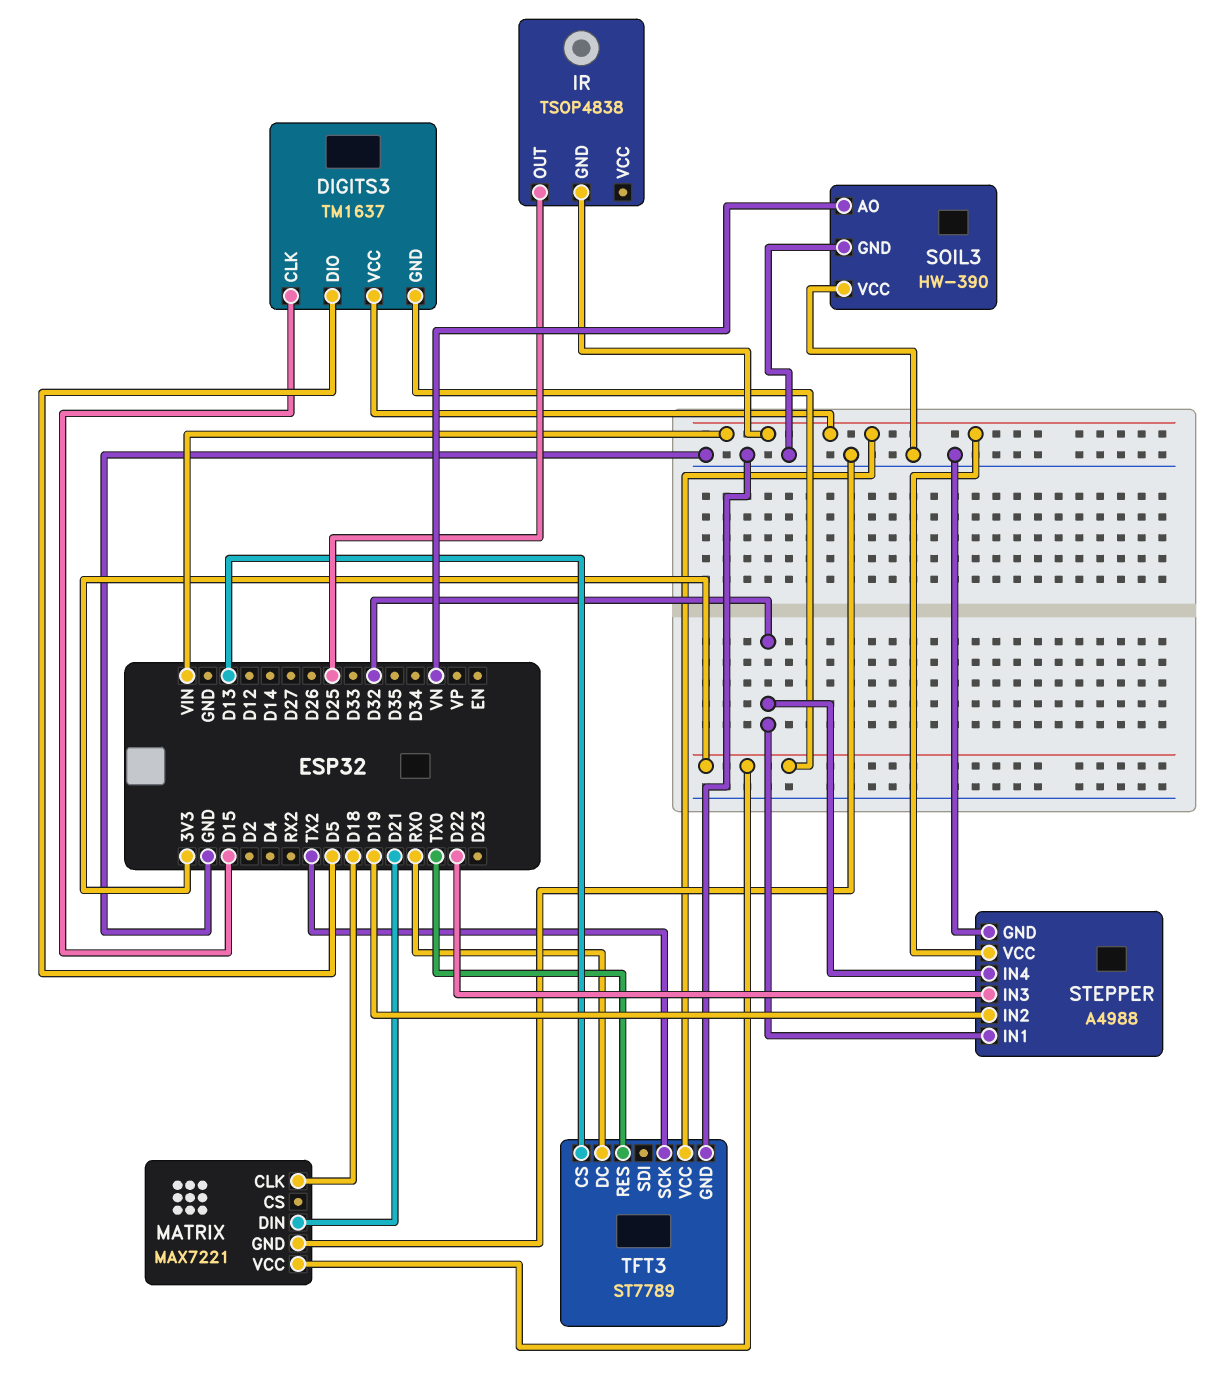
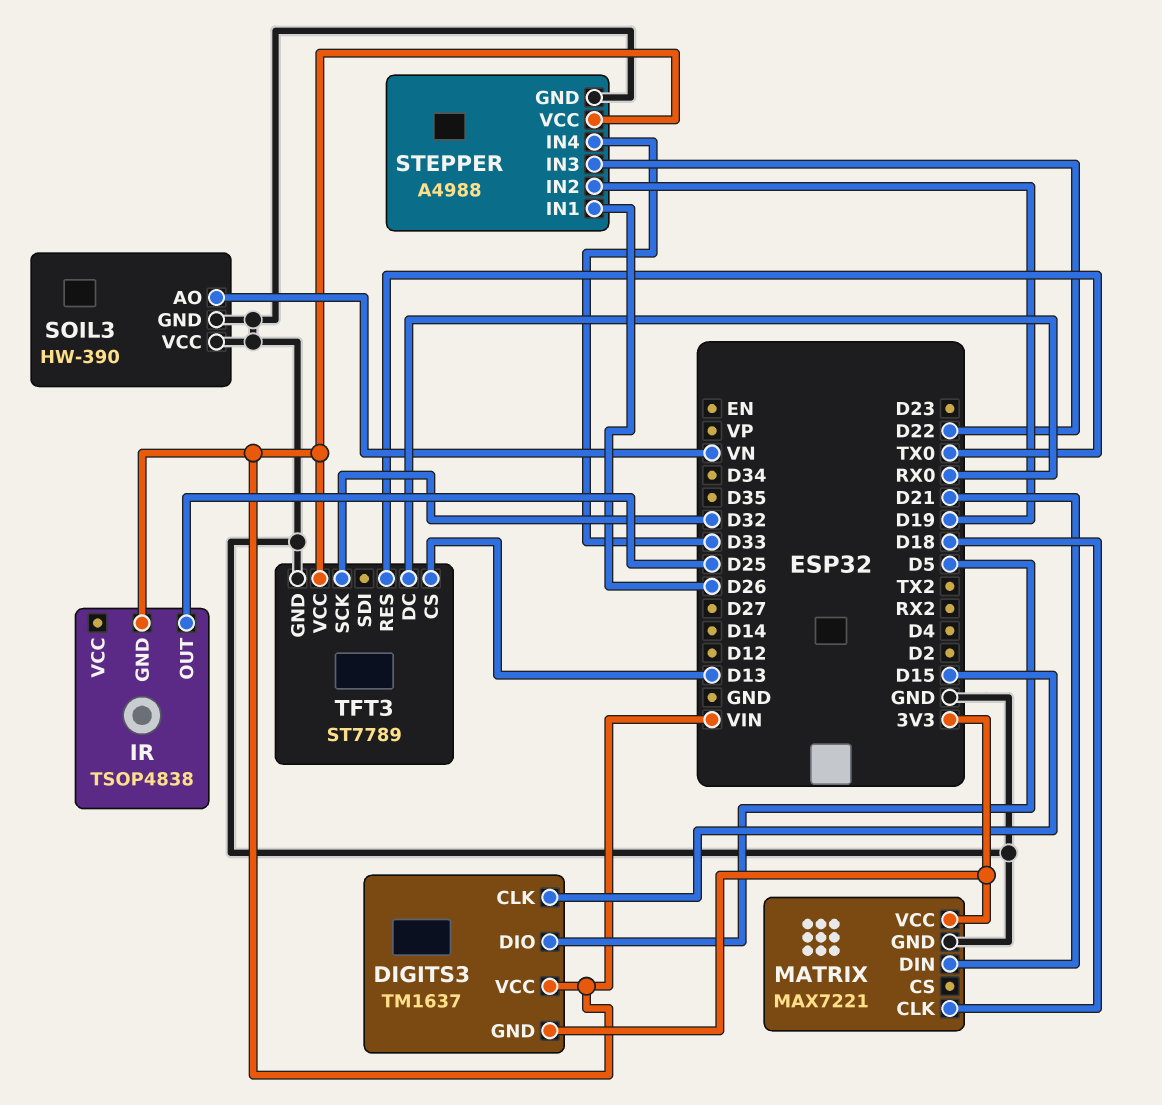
STEPPER pin IN1: D32 -> D26
STEPPER pin IN4: D32 -> D33
TFT3 pin SCK: TX2 -> D32

